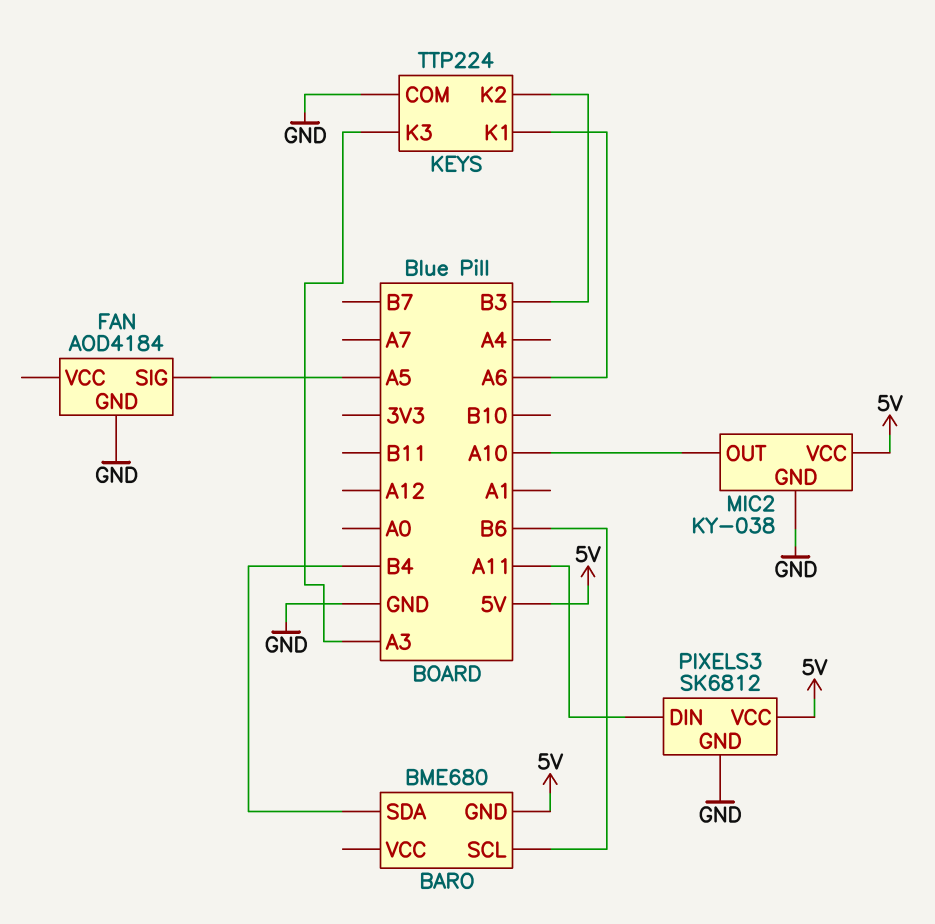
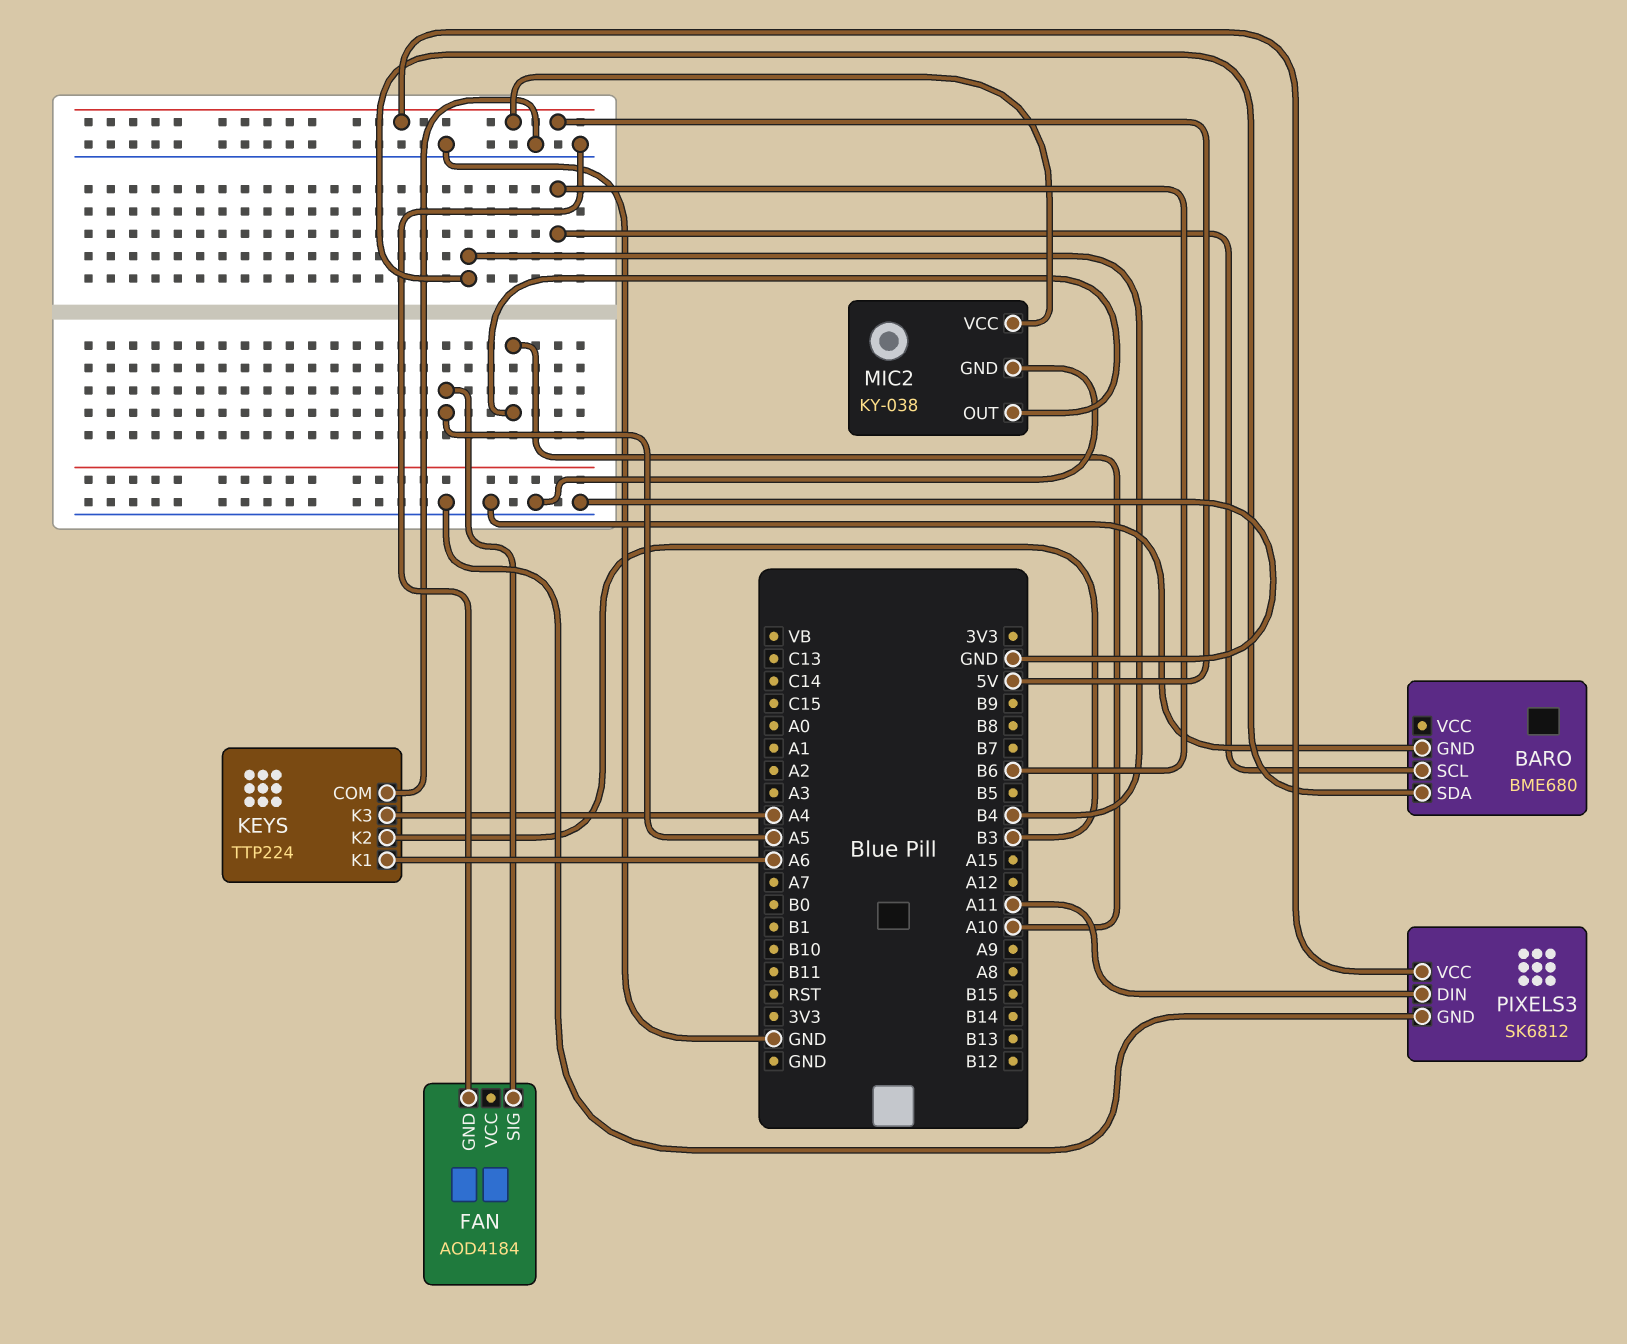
BARO pin GND: 5V -> GND
KEYS pin K3: A3 -> A4

